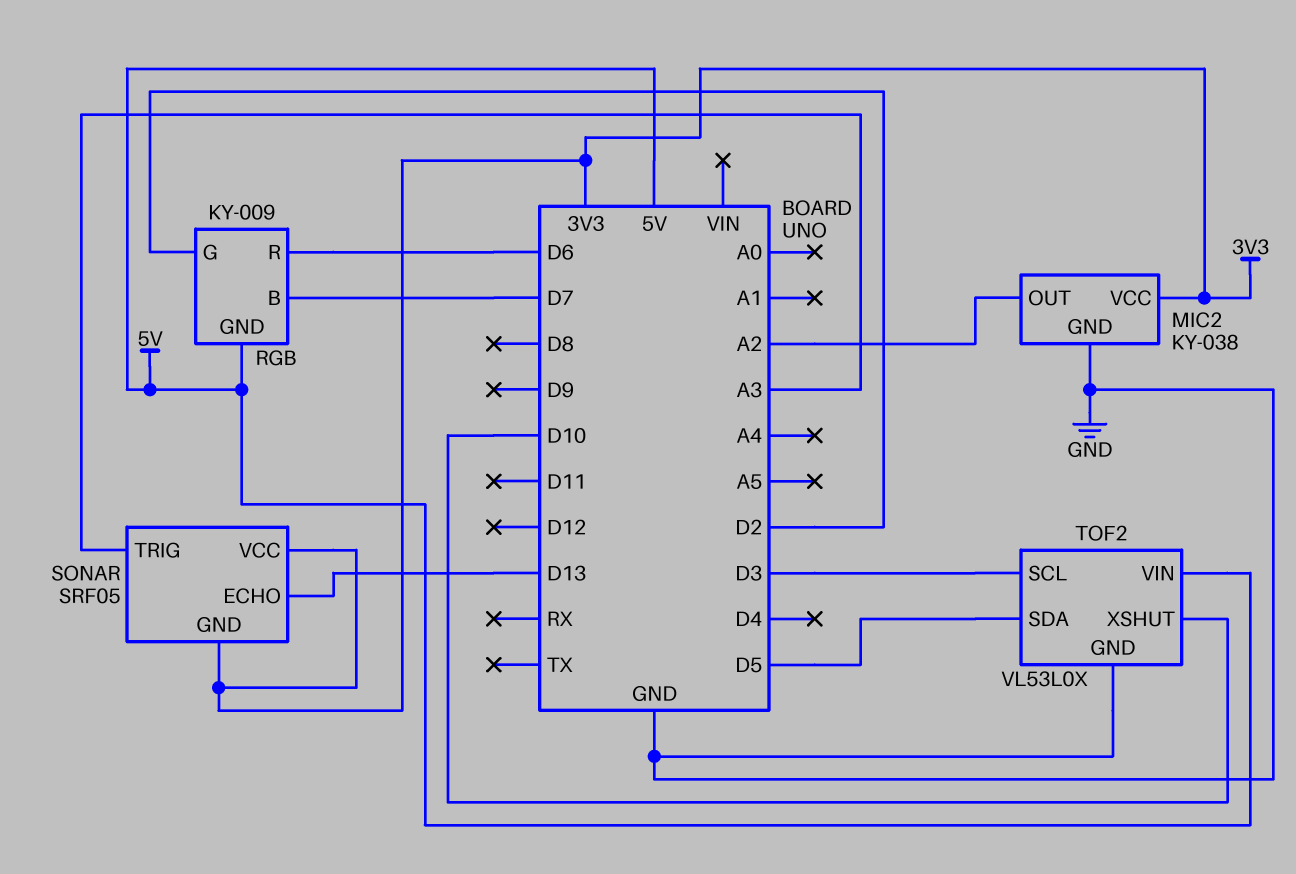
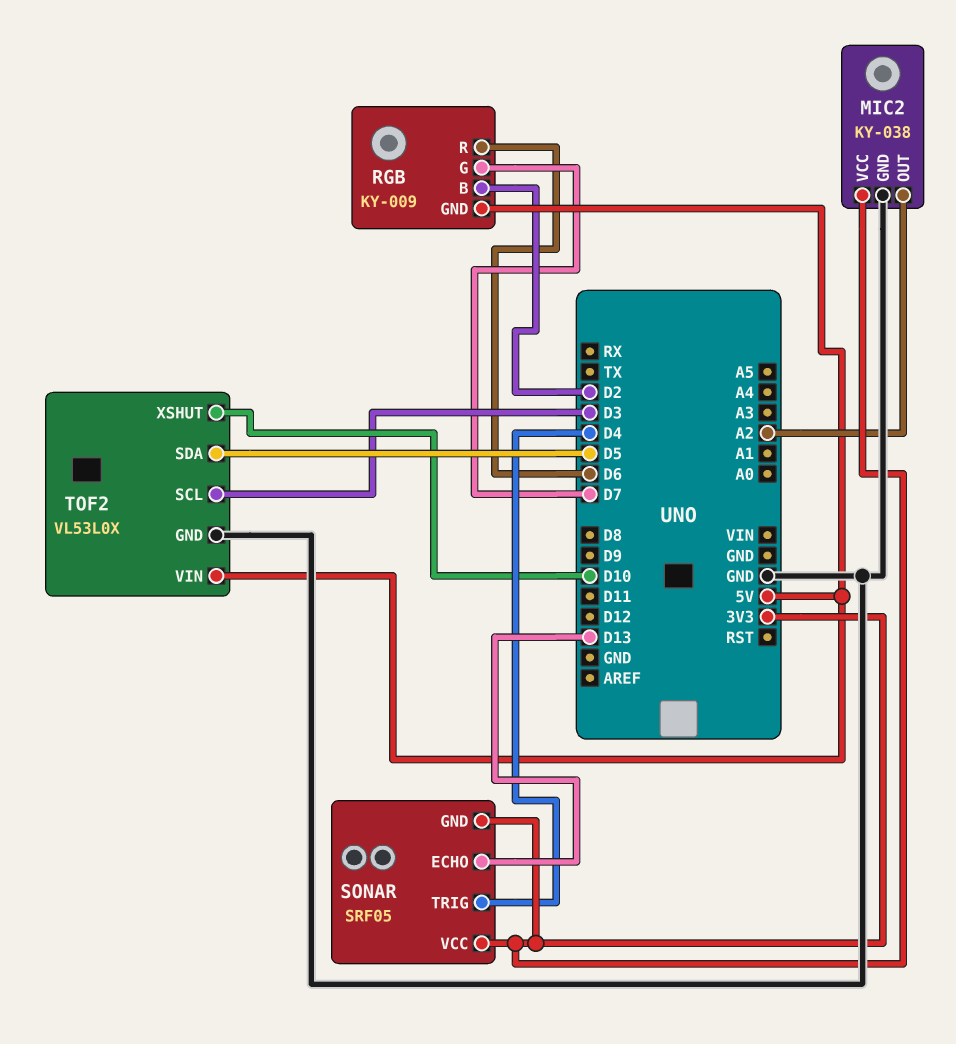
RGB pin B: D7 -> D2
RGB pin G: D2 -> D7
SONAR pin TRIG: A3 -> D4

